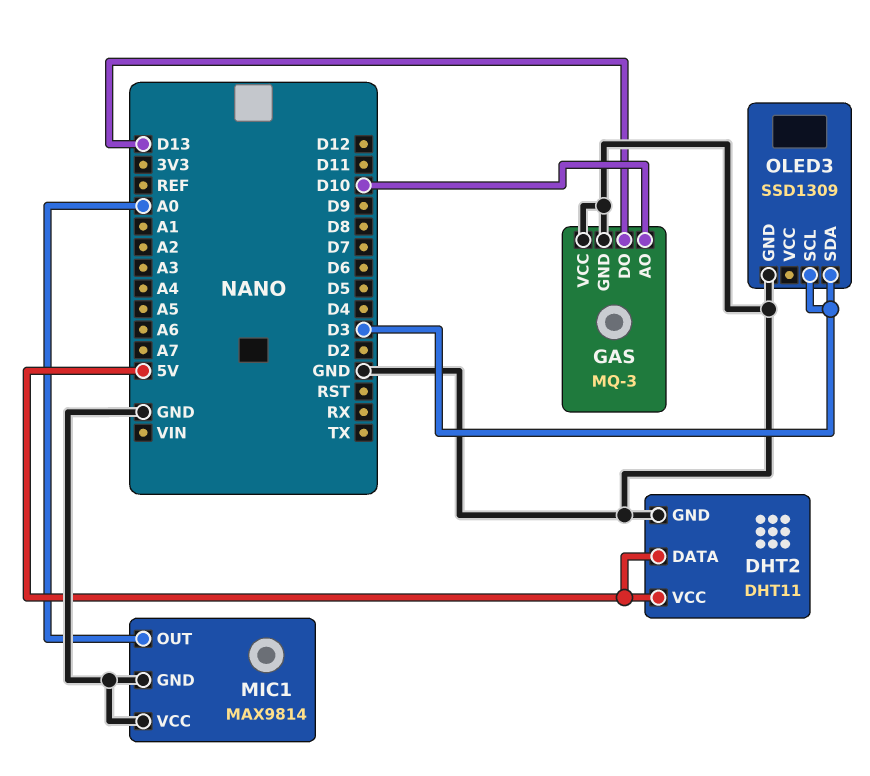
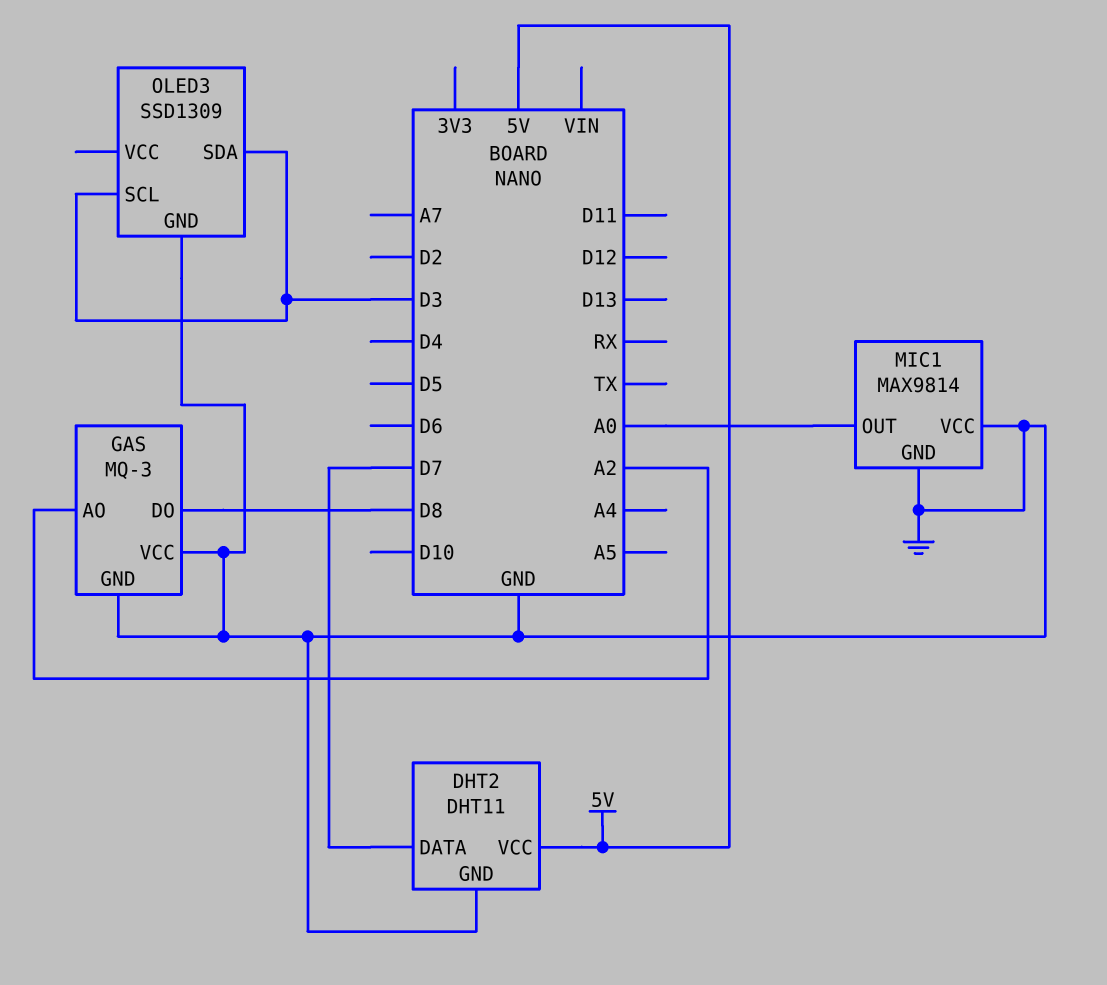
DHT2 pin DATA: 5V -> D7
GAS pin AO: D10 -> A2
GAS pin DO: D13 -> D8

